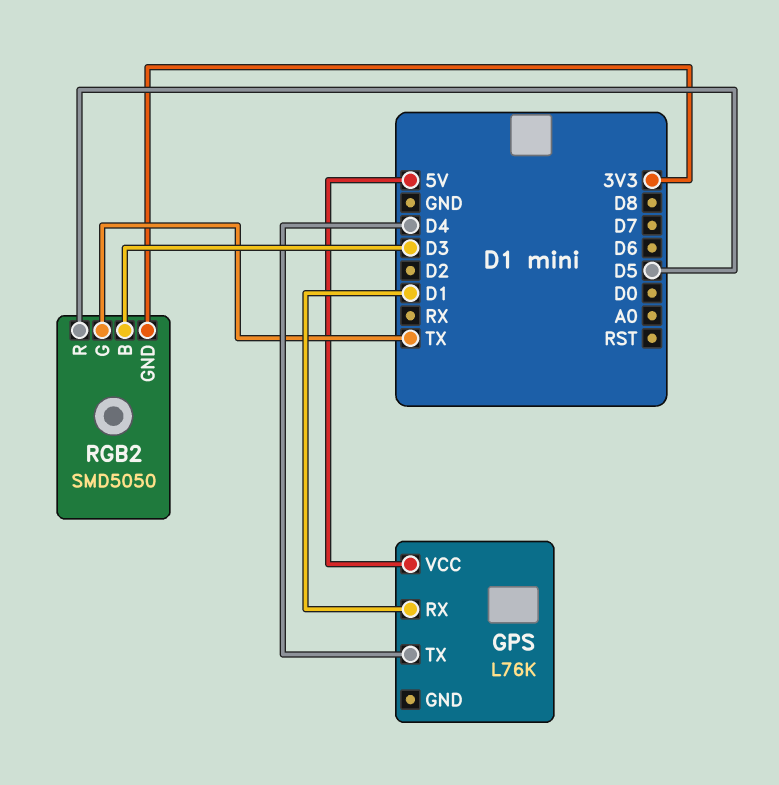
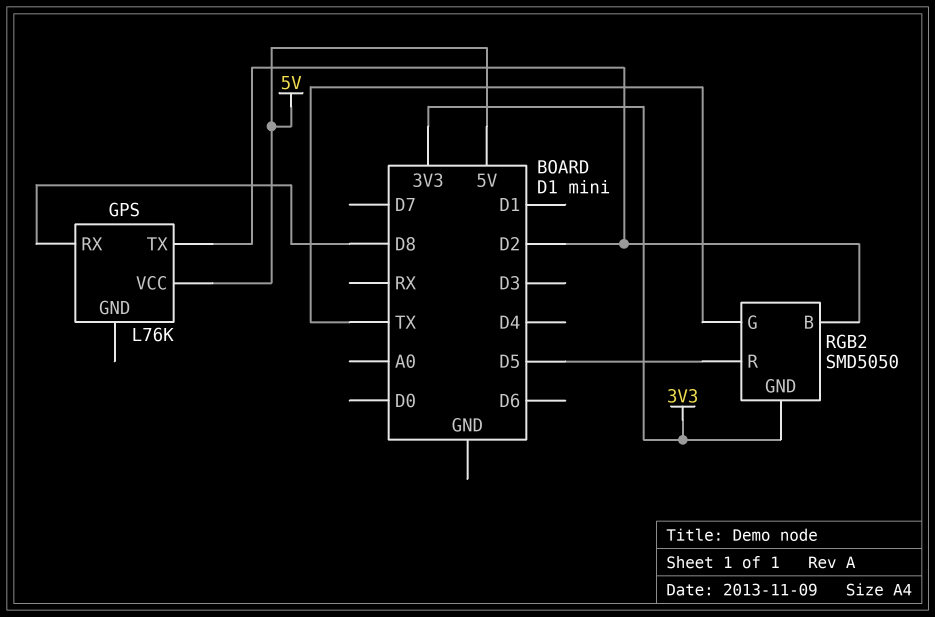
GPS pin RX: D1 -> D8
GPS pin TX: D4 -> D2
RGB2 pin B: D3 -> D2

